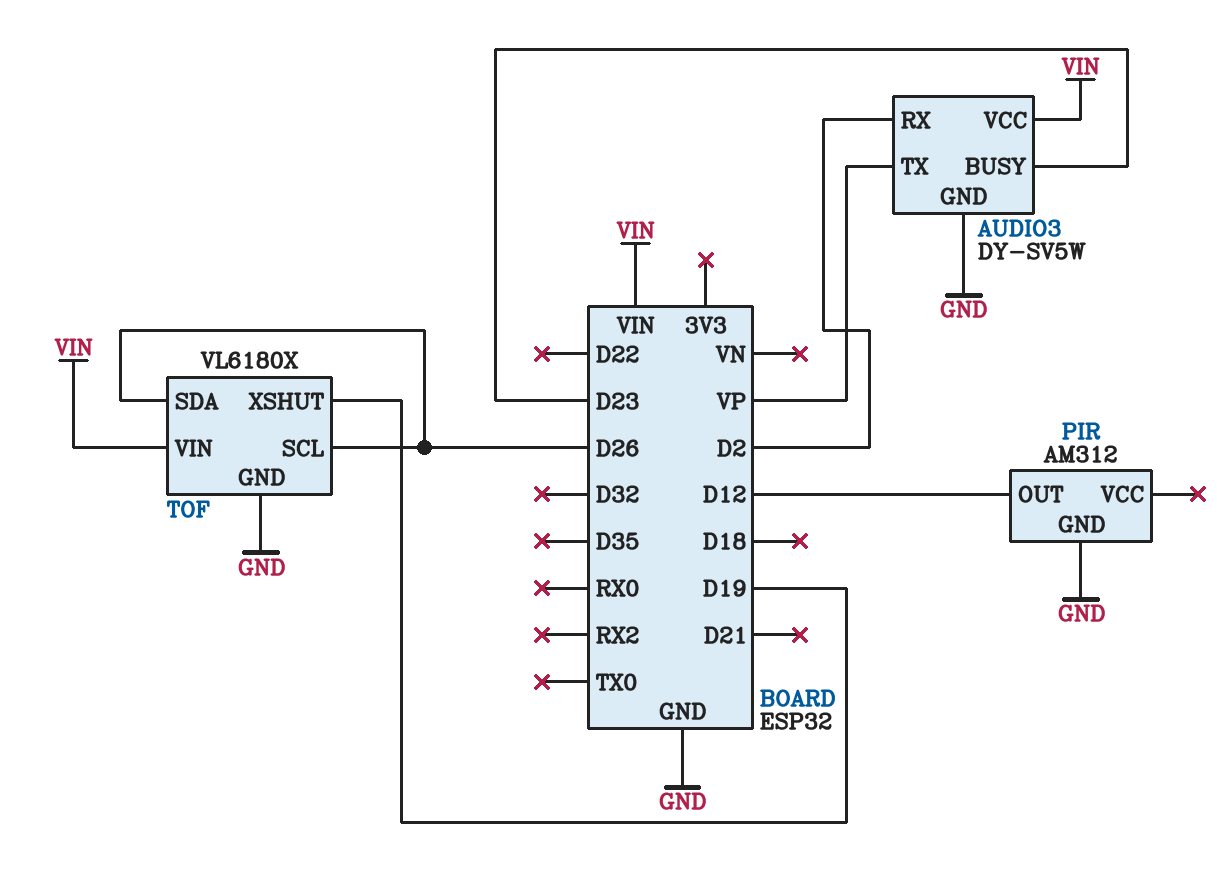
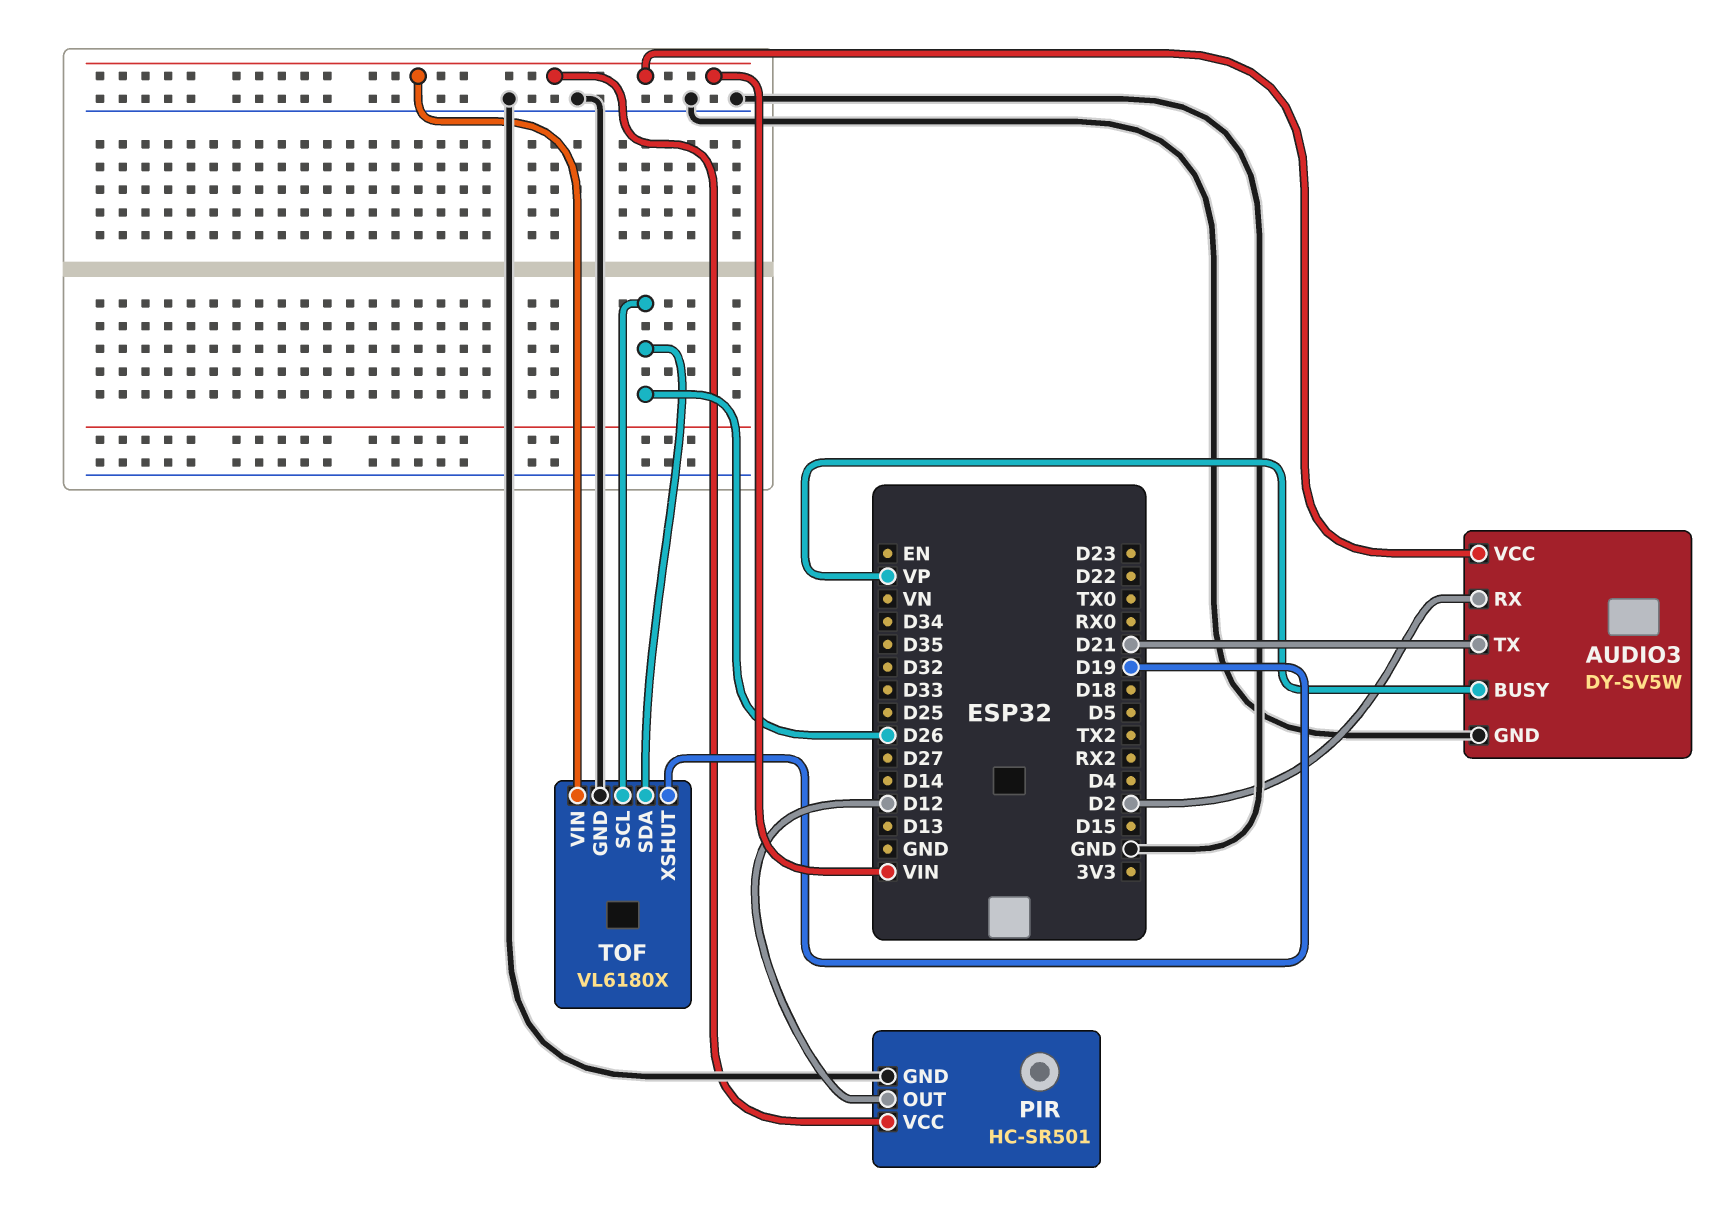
AUDIO3 pin BUSY: D23 -> VP
AUDIO3 pin TX: VP -> D21
PIR: AM312 -> HC-SR501
PIR pin VCC: none -> VIN

